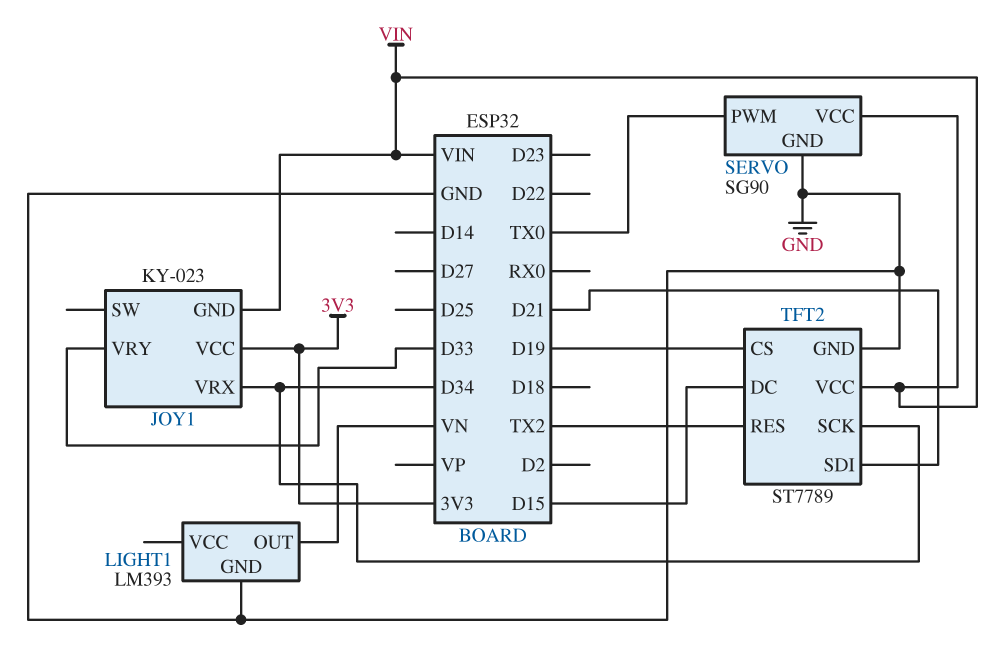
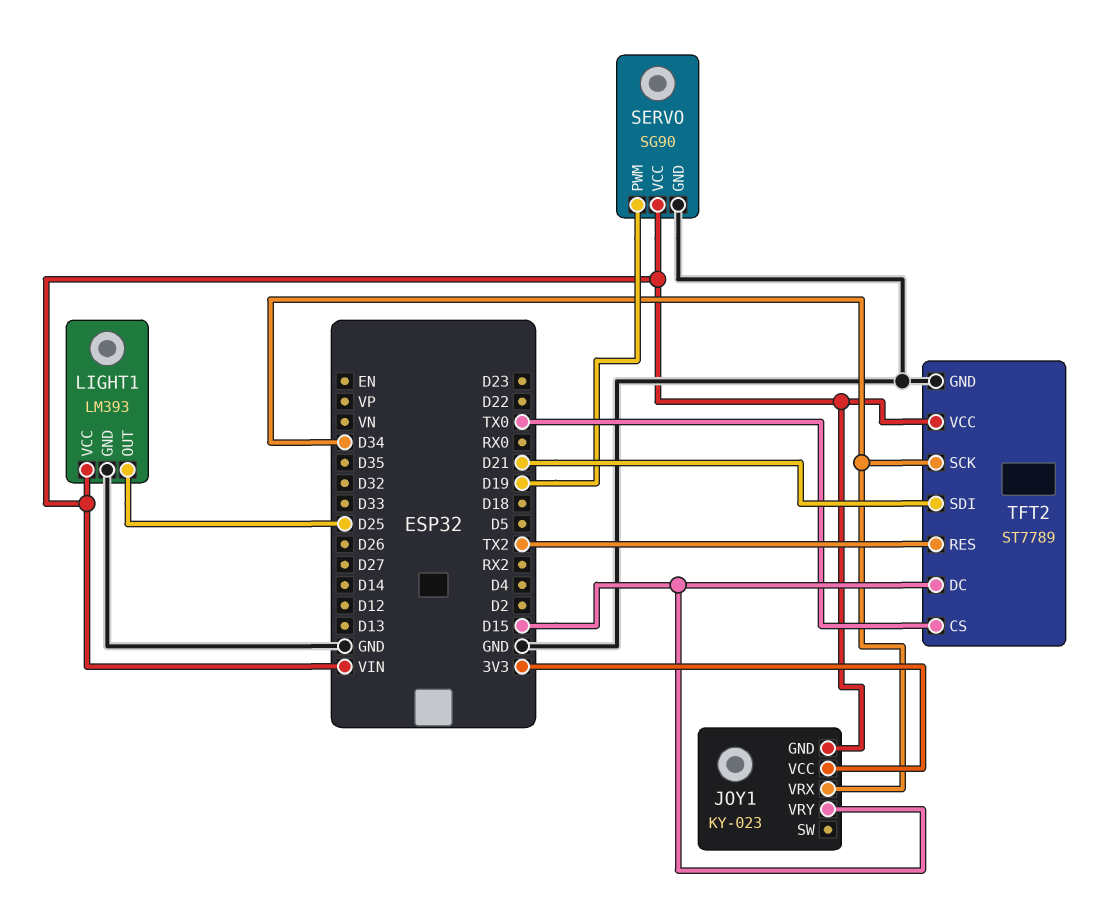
JOY1 pin VRY: D33 -> D15
LIGHT1 pin OUT: VN -> D25
LIGHT1 pin VCC: none -> VIN
SERVO pin PWM: TX0 -> D19
TFT2 pin CS: D19 -> TX0

